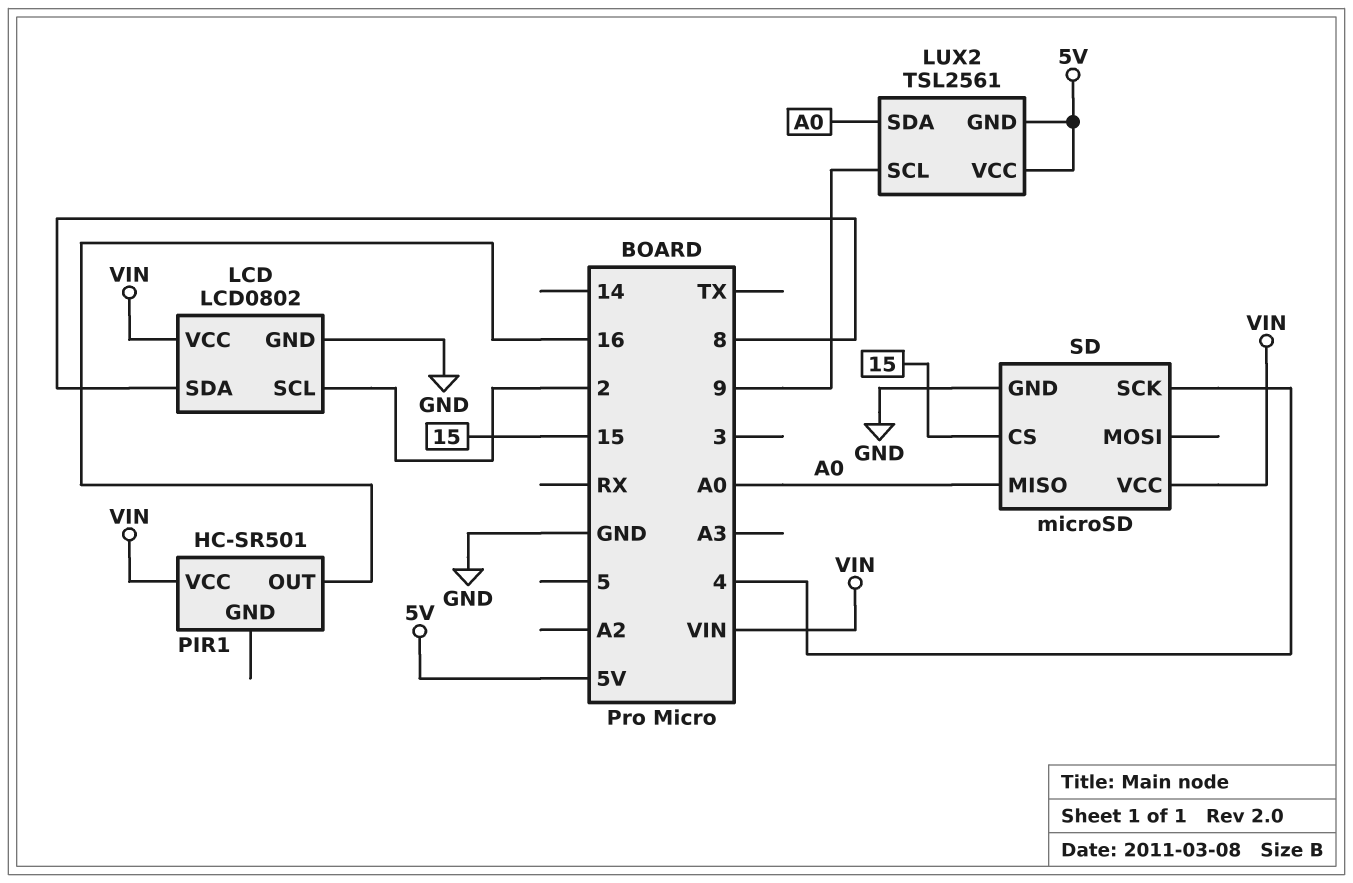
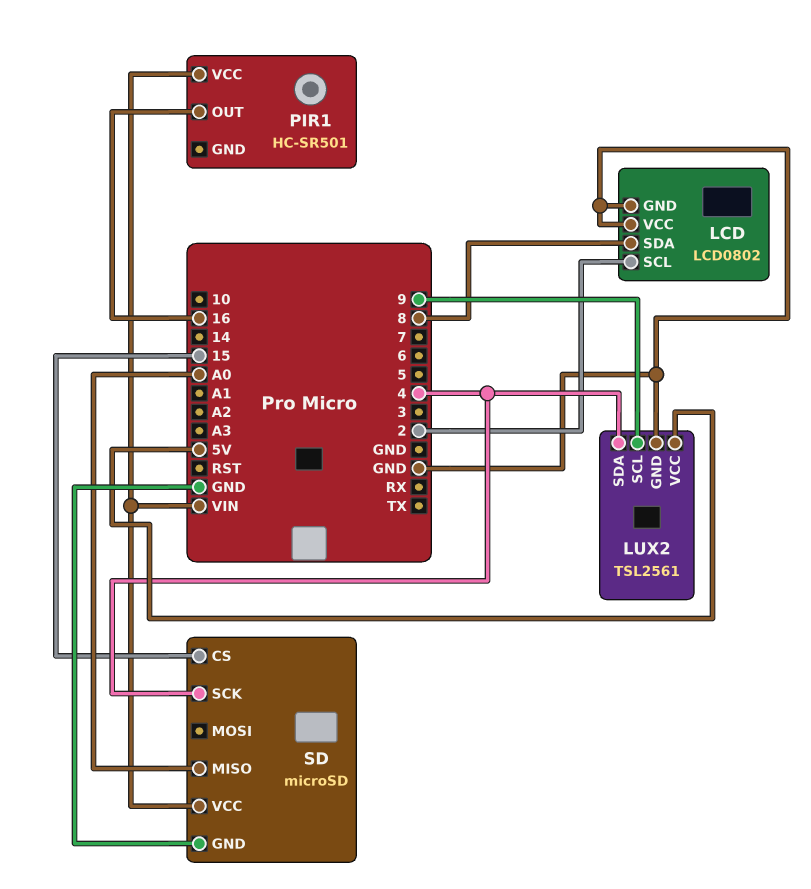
LCD pin VCC: VIN -> GND
LUX2 pin GND: 5V -> GND
LUX2 pin SDA: A0 -> 4

